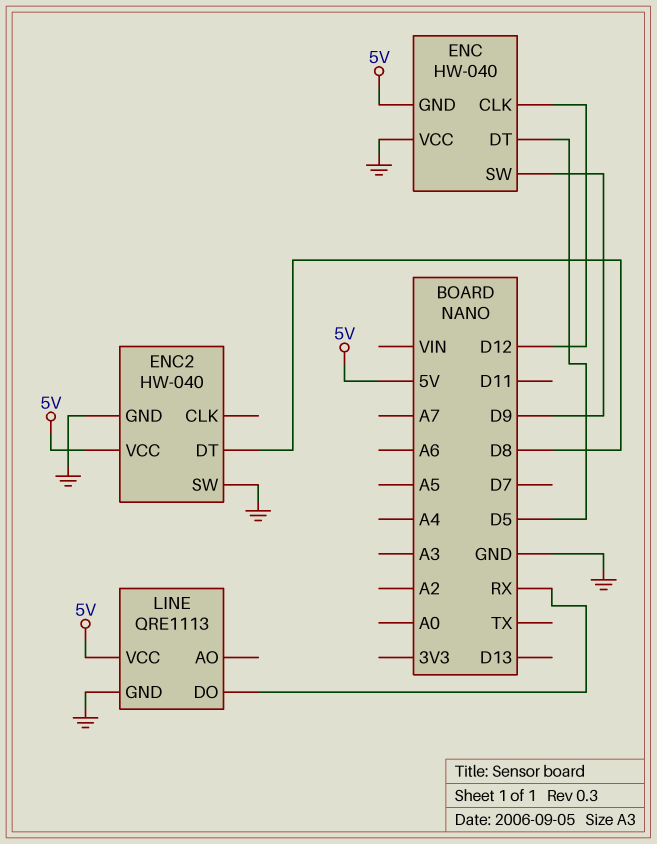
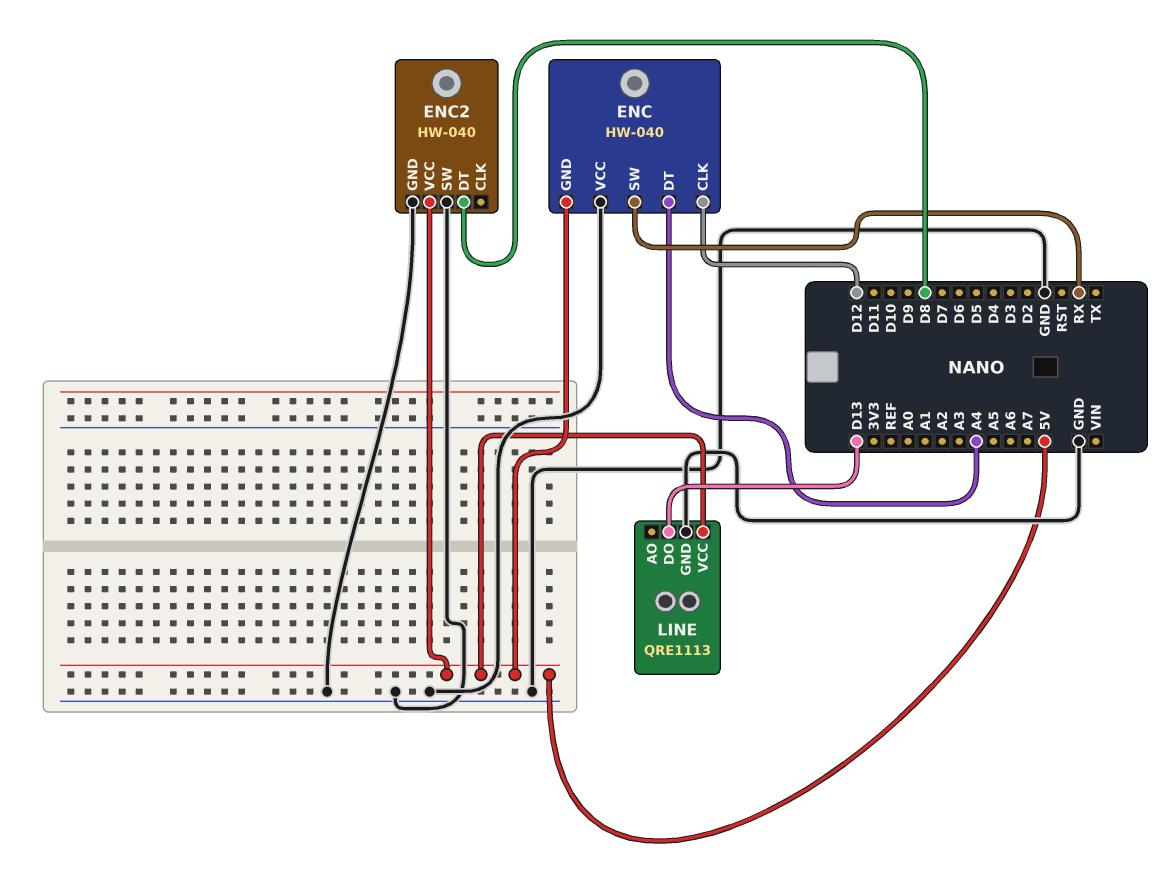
ENC pin DT: D5 -> A4
ENC pin SW: D9 -> RX
LINE pin DO: RX -> D13

